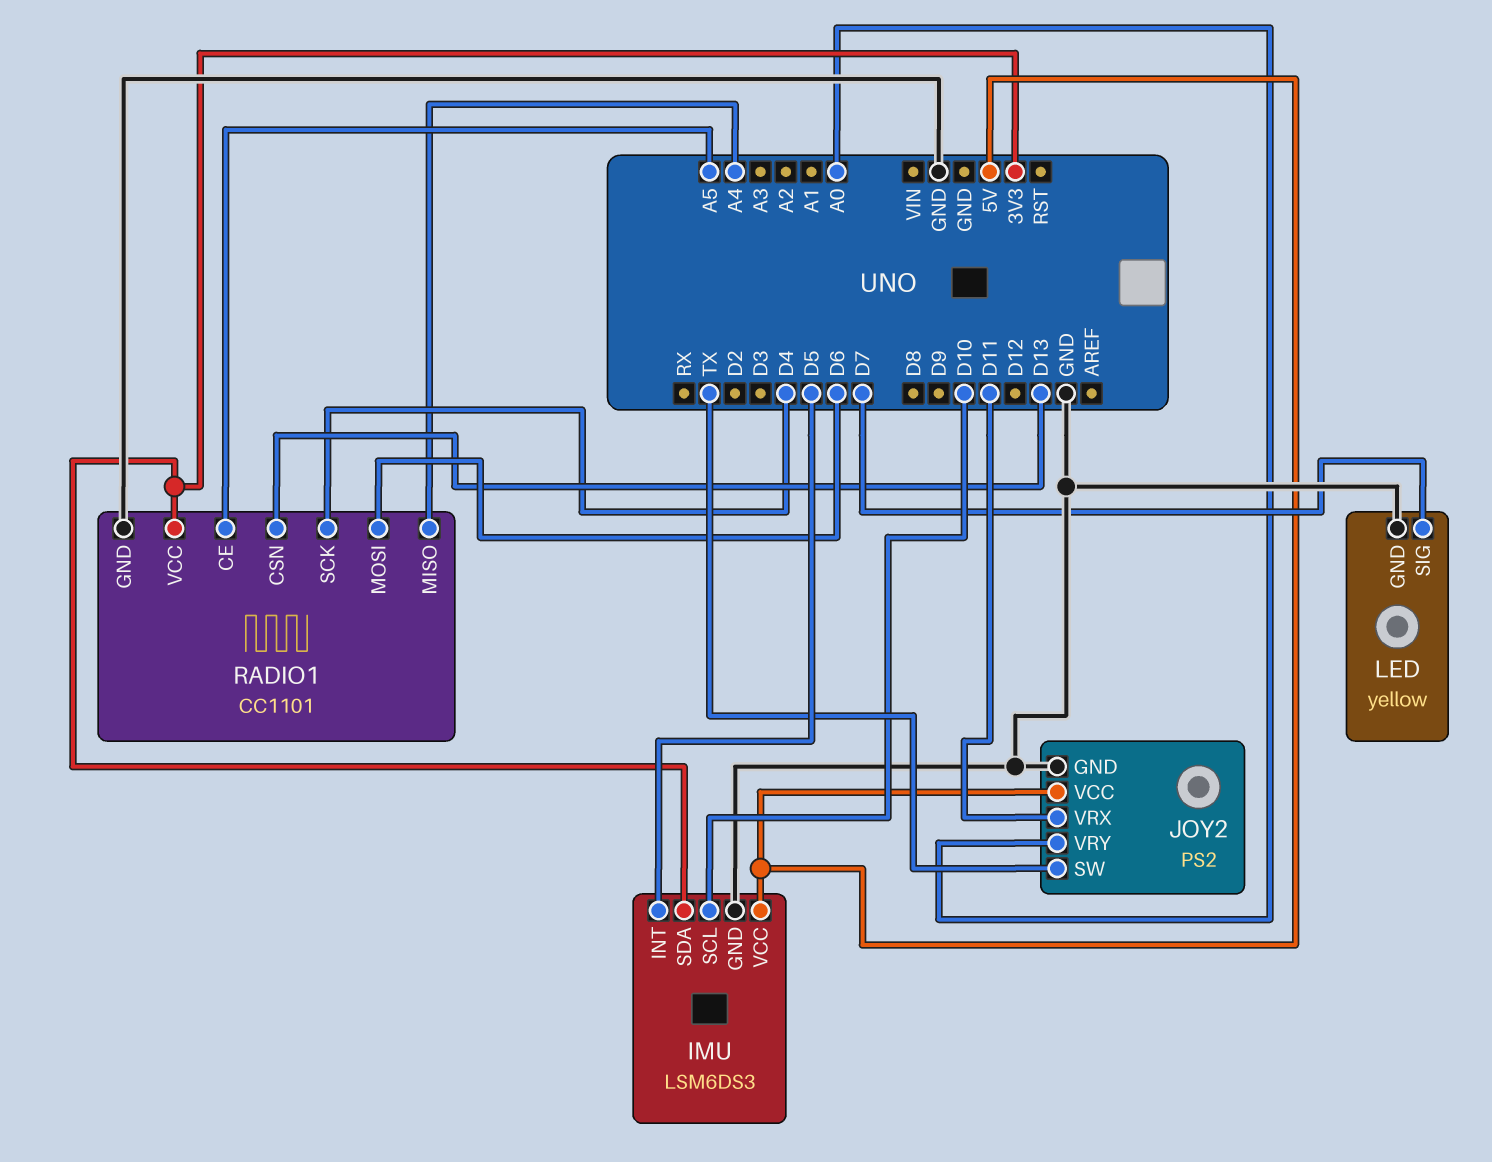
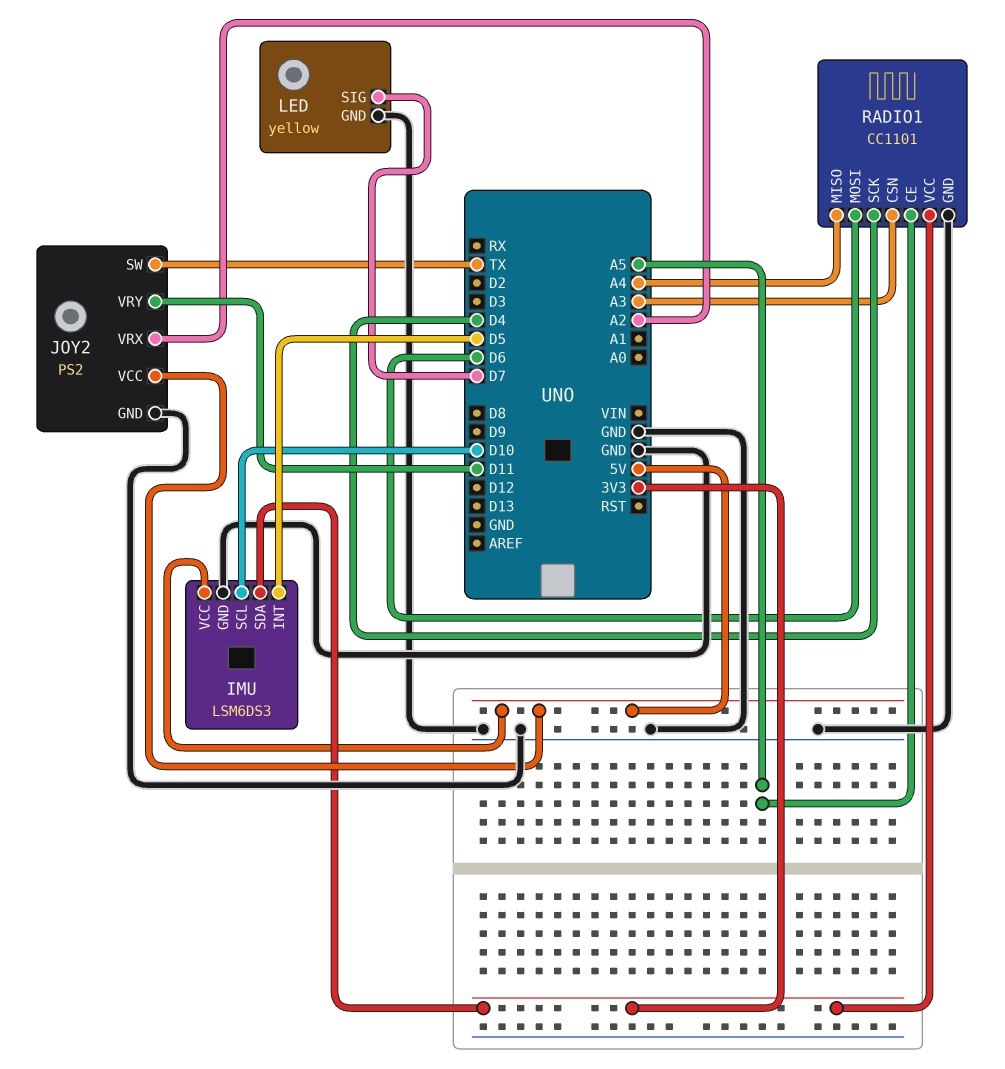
JOY2 pin VRX: D11 -> A2
JOY2 pin VRY: A0 -> D11
RADIO1 pin CSN: D13 -> A3

